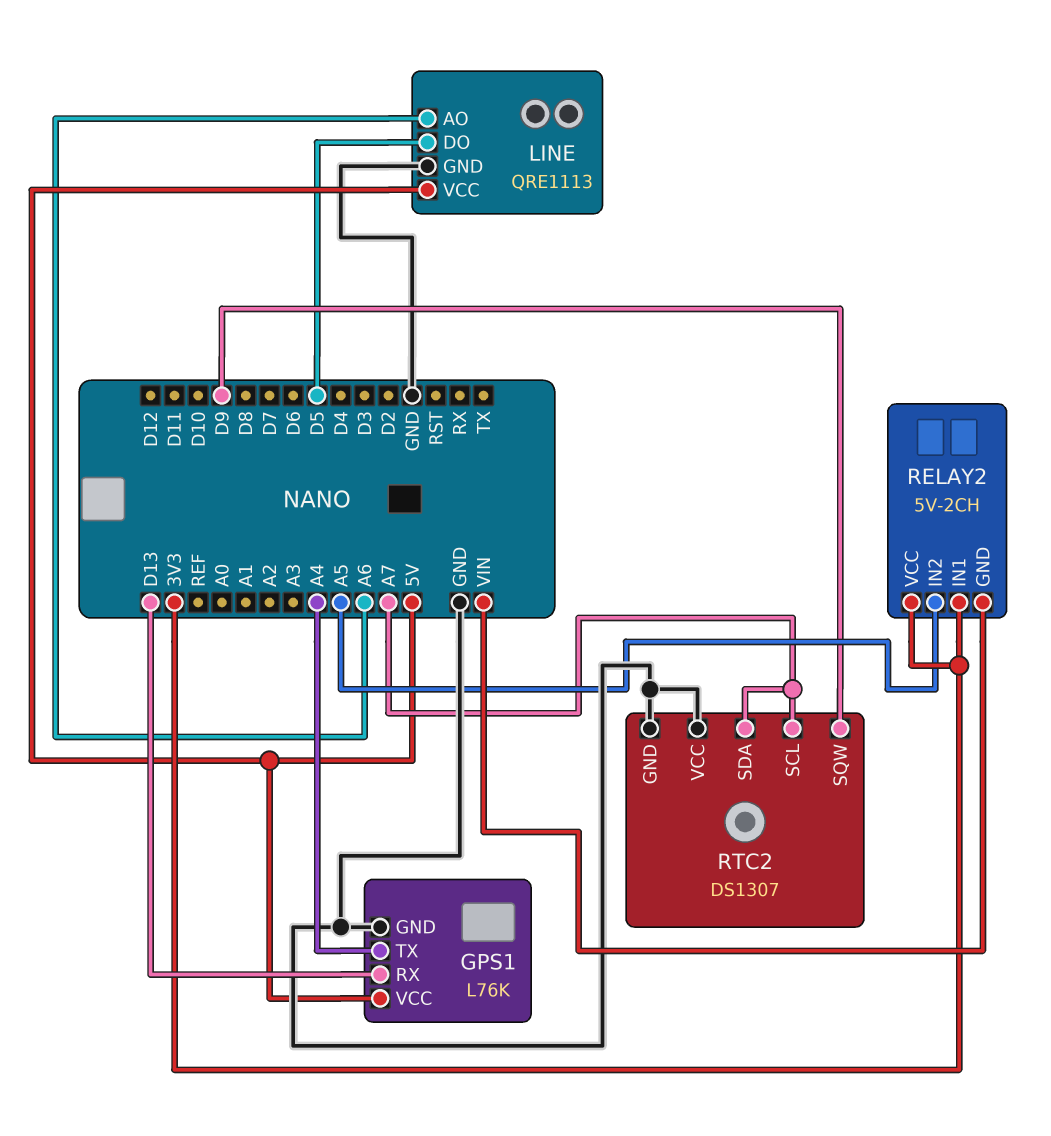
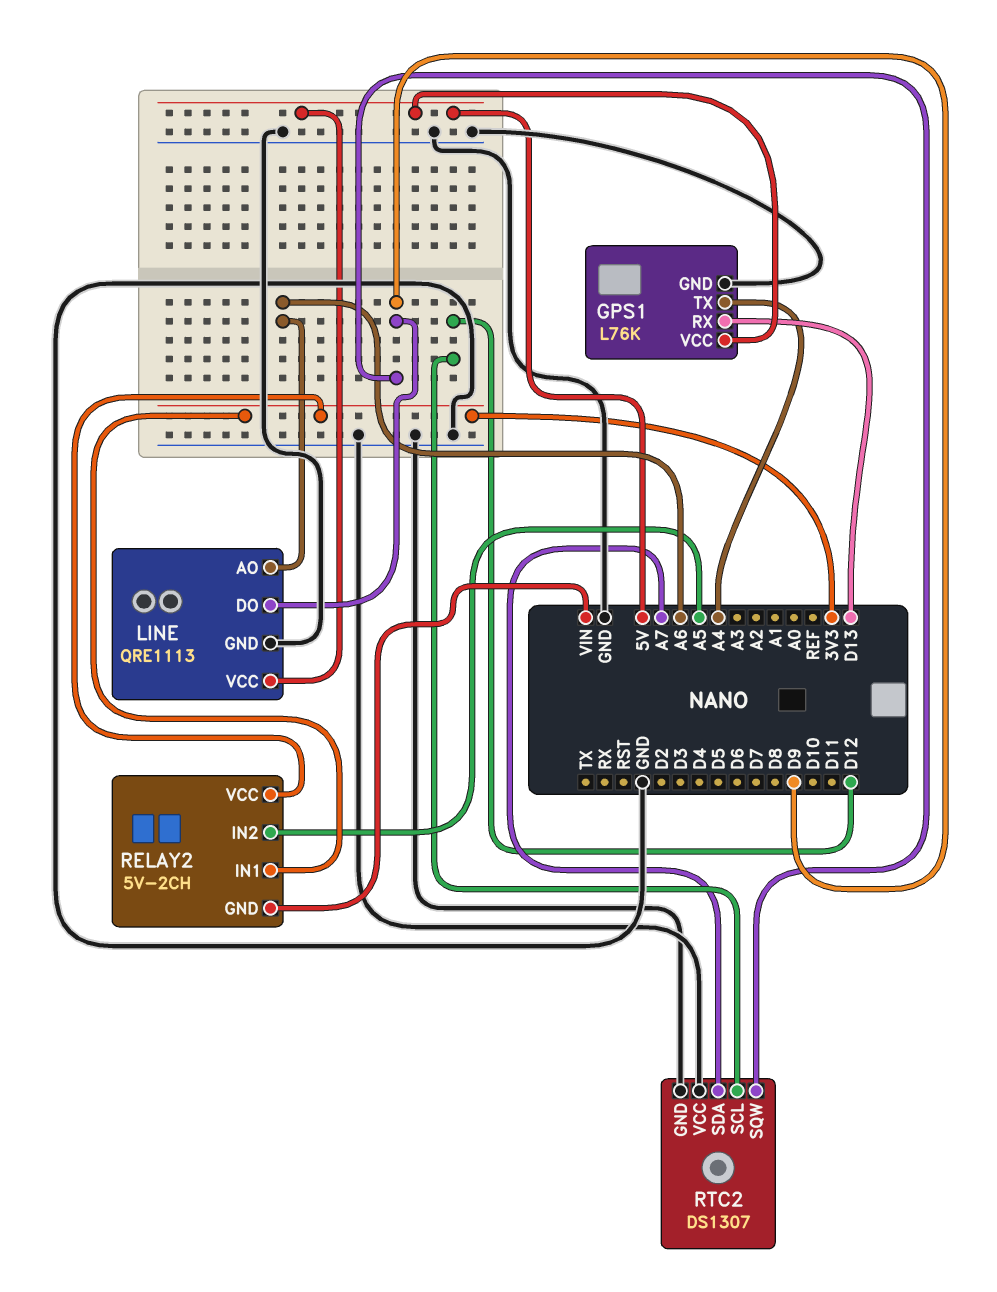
LINE pin DO: D5 -> D9
RTC2 pin SCL: A7 -> D12

